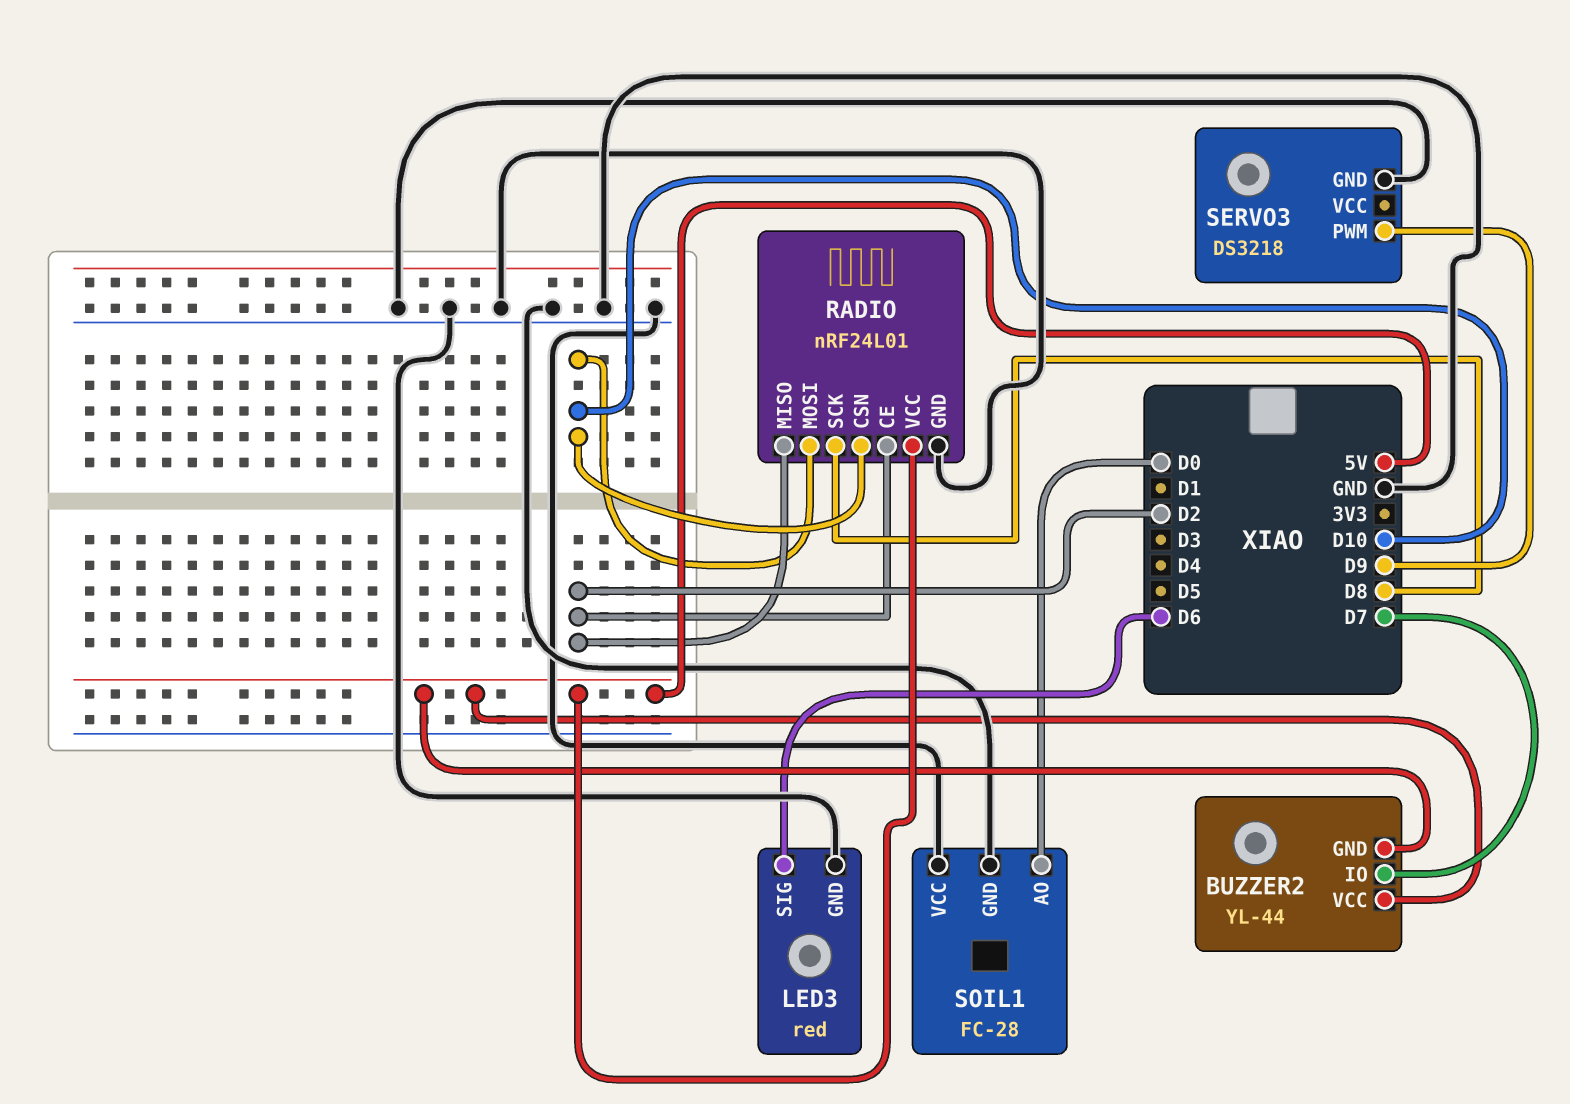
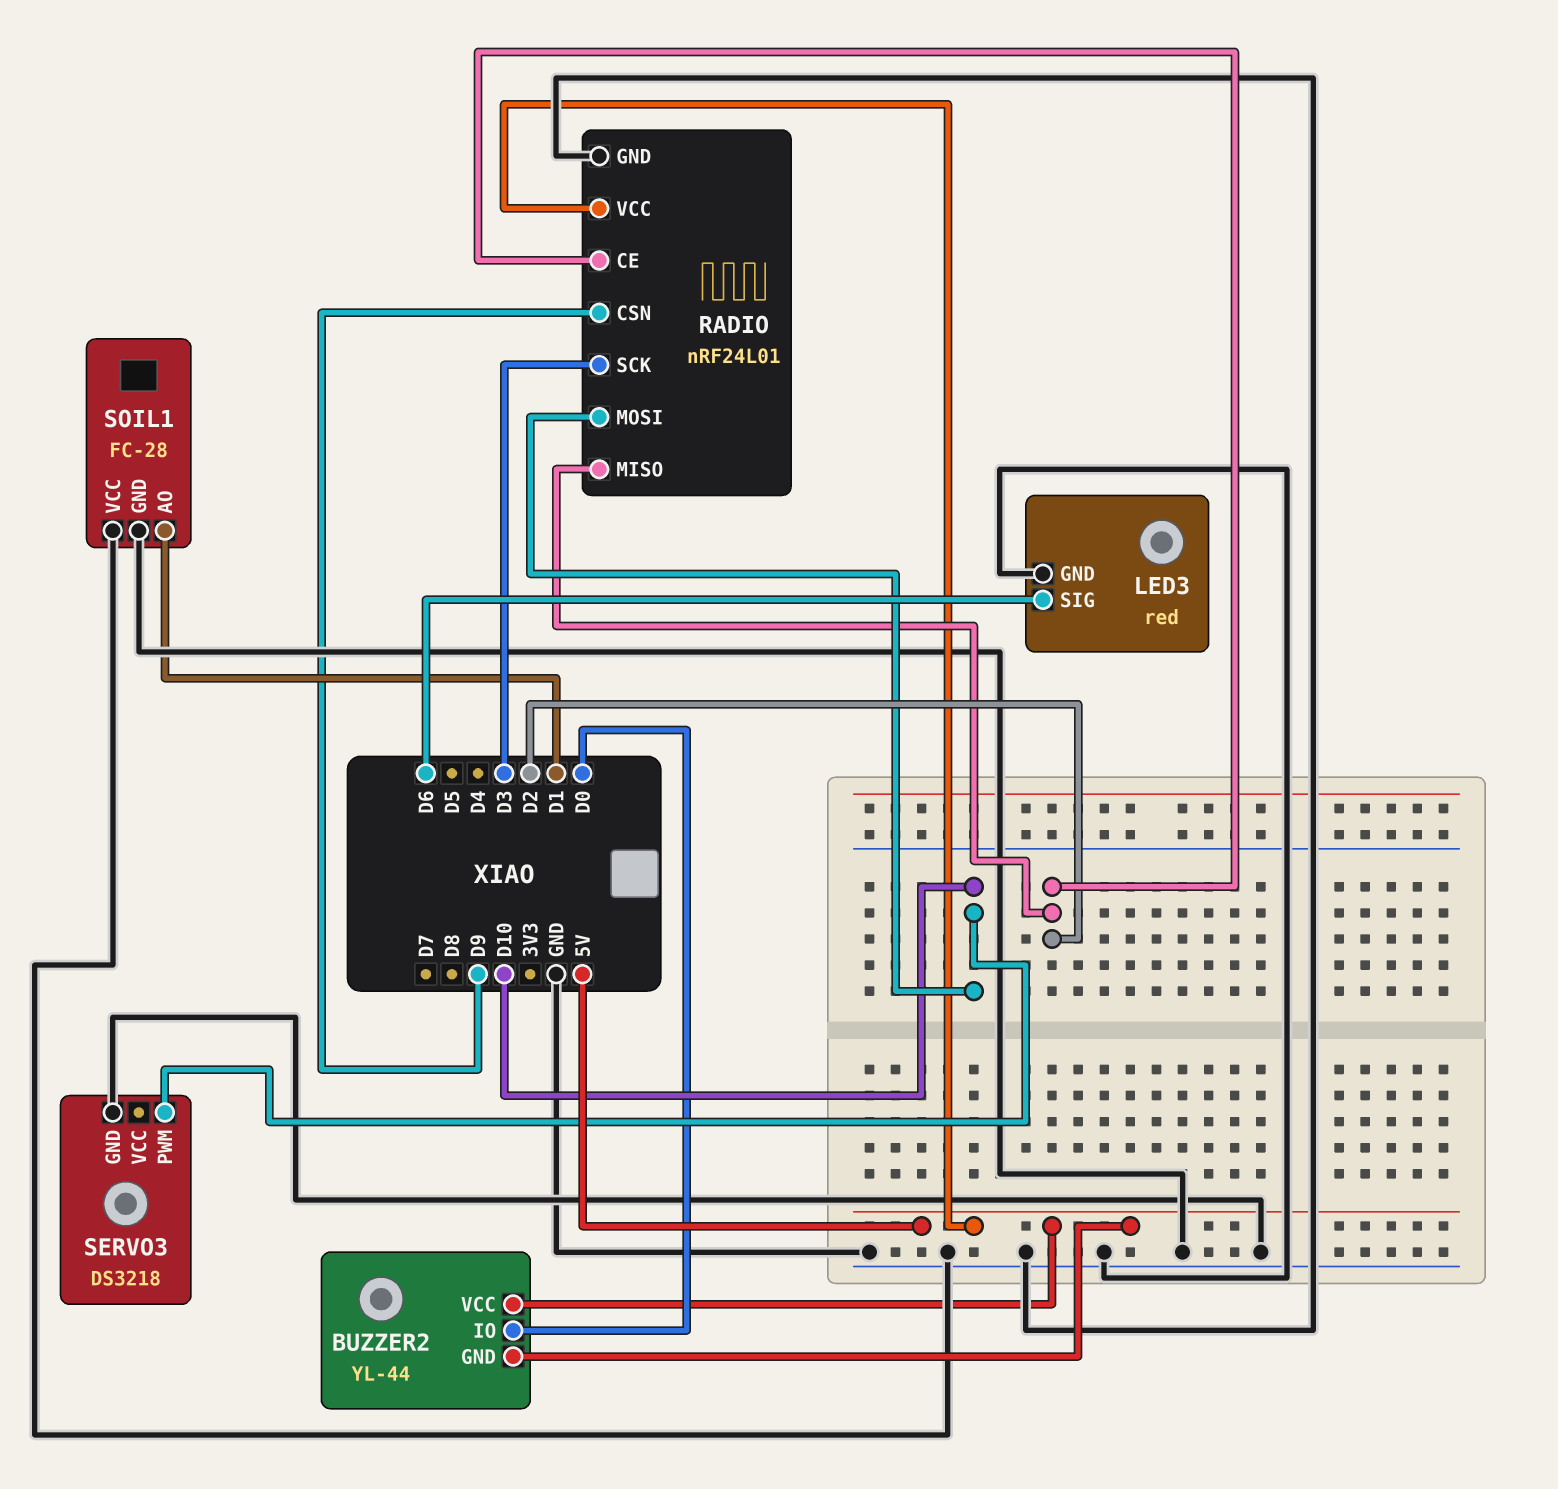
BUZZER2 pin IO: D7 -> D0
RADIO pin CSN: D10 -> D9
RADIO pin SCK: D8 -> D3
SERVO3 pin PWM: D9 -> D10
SOIL1 pin AO: D0 -> D1

